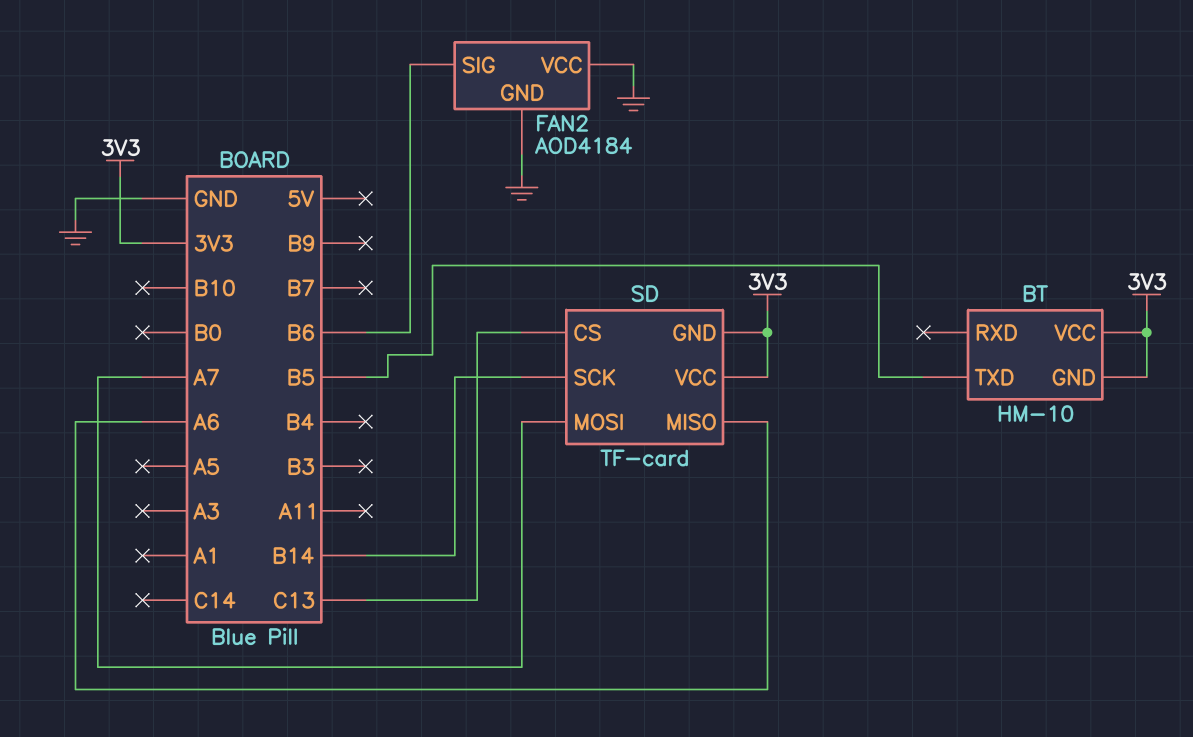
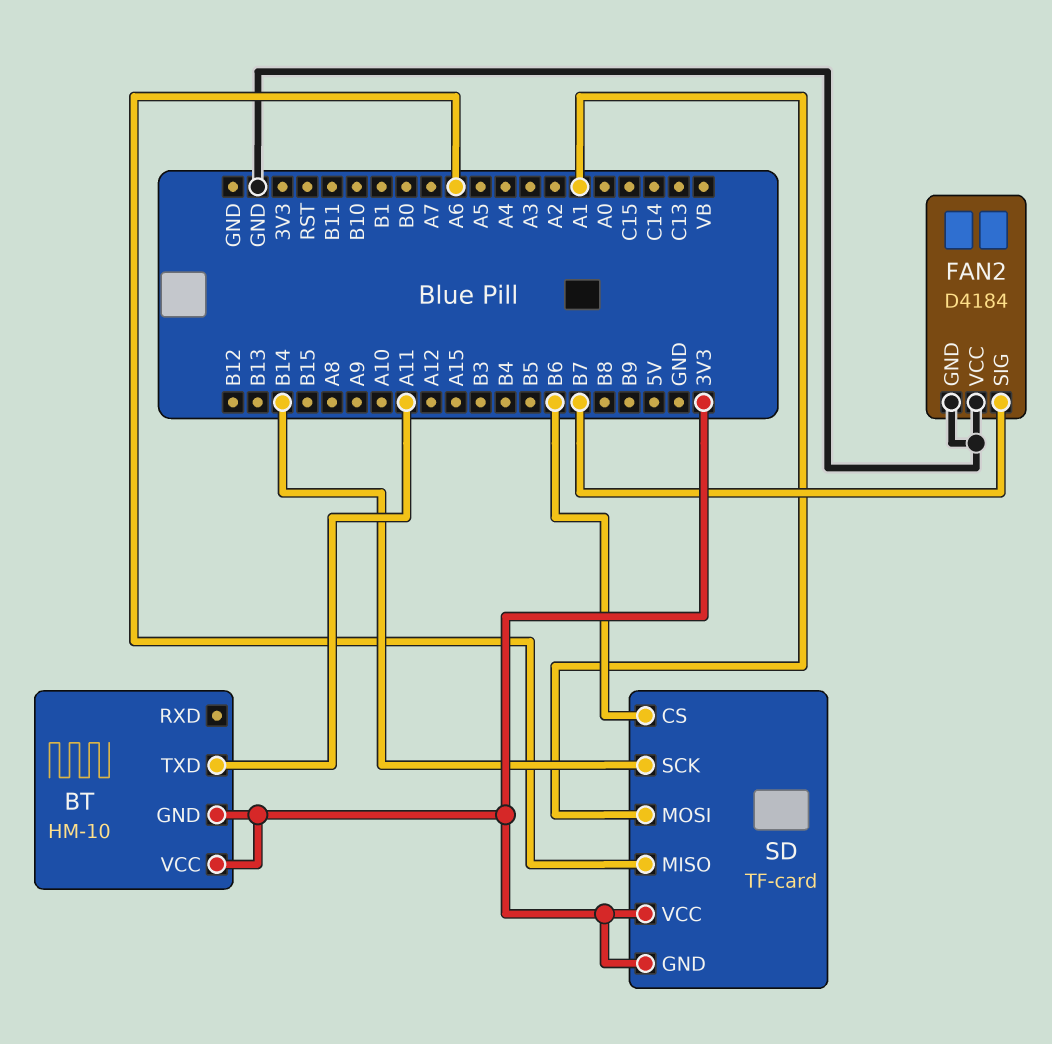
BT pin TXD: B5 -> A11
FAN2: AOD4184 -> D4184
FAN2 pin SIG: B6 -> B7
SD pin CS: C13 -> B6
SD pin MOSI: A7 -> A1

